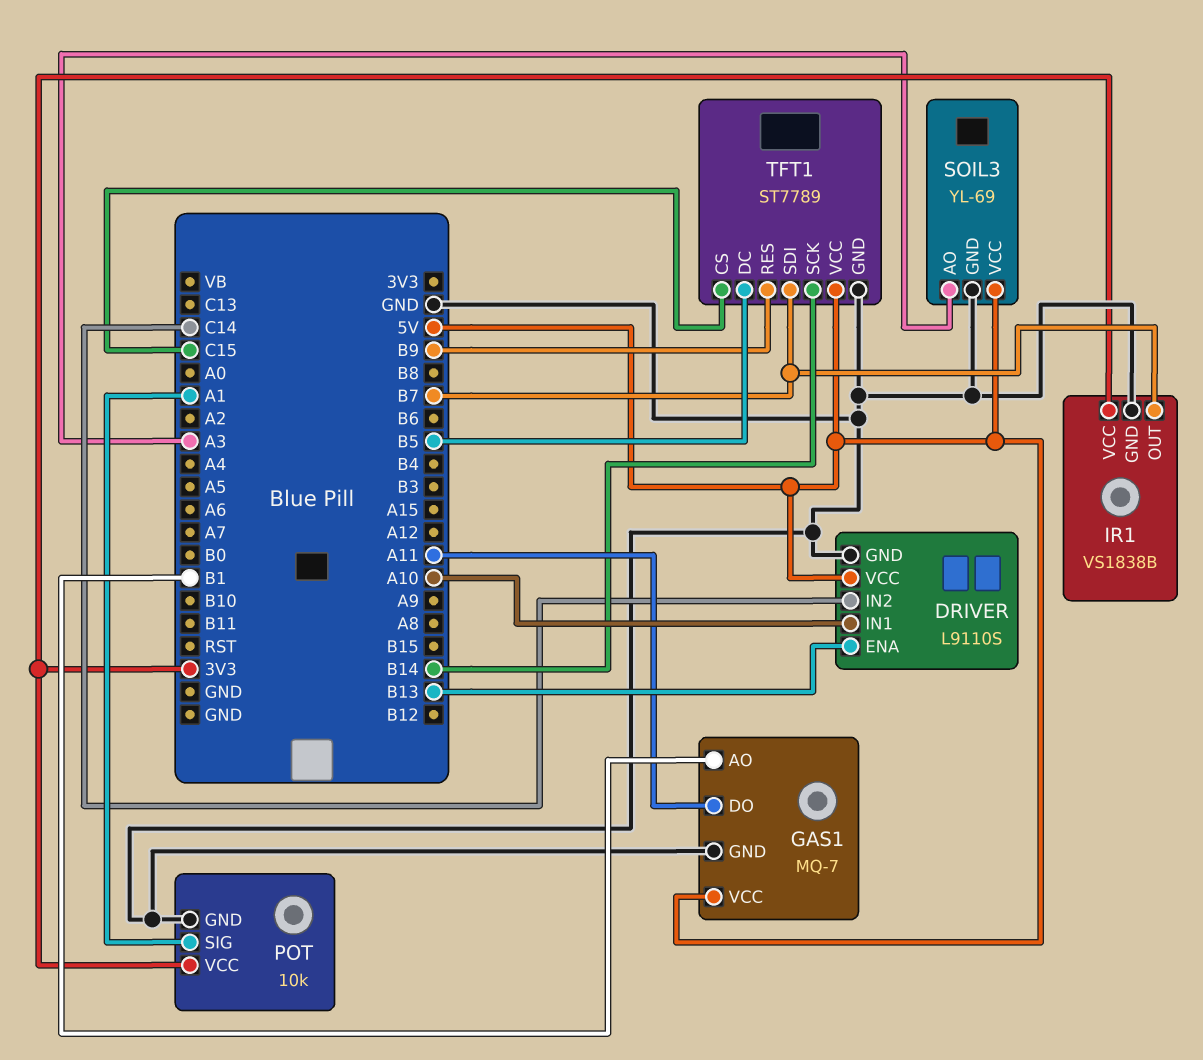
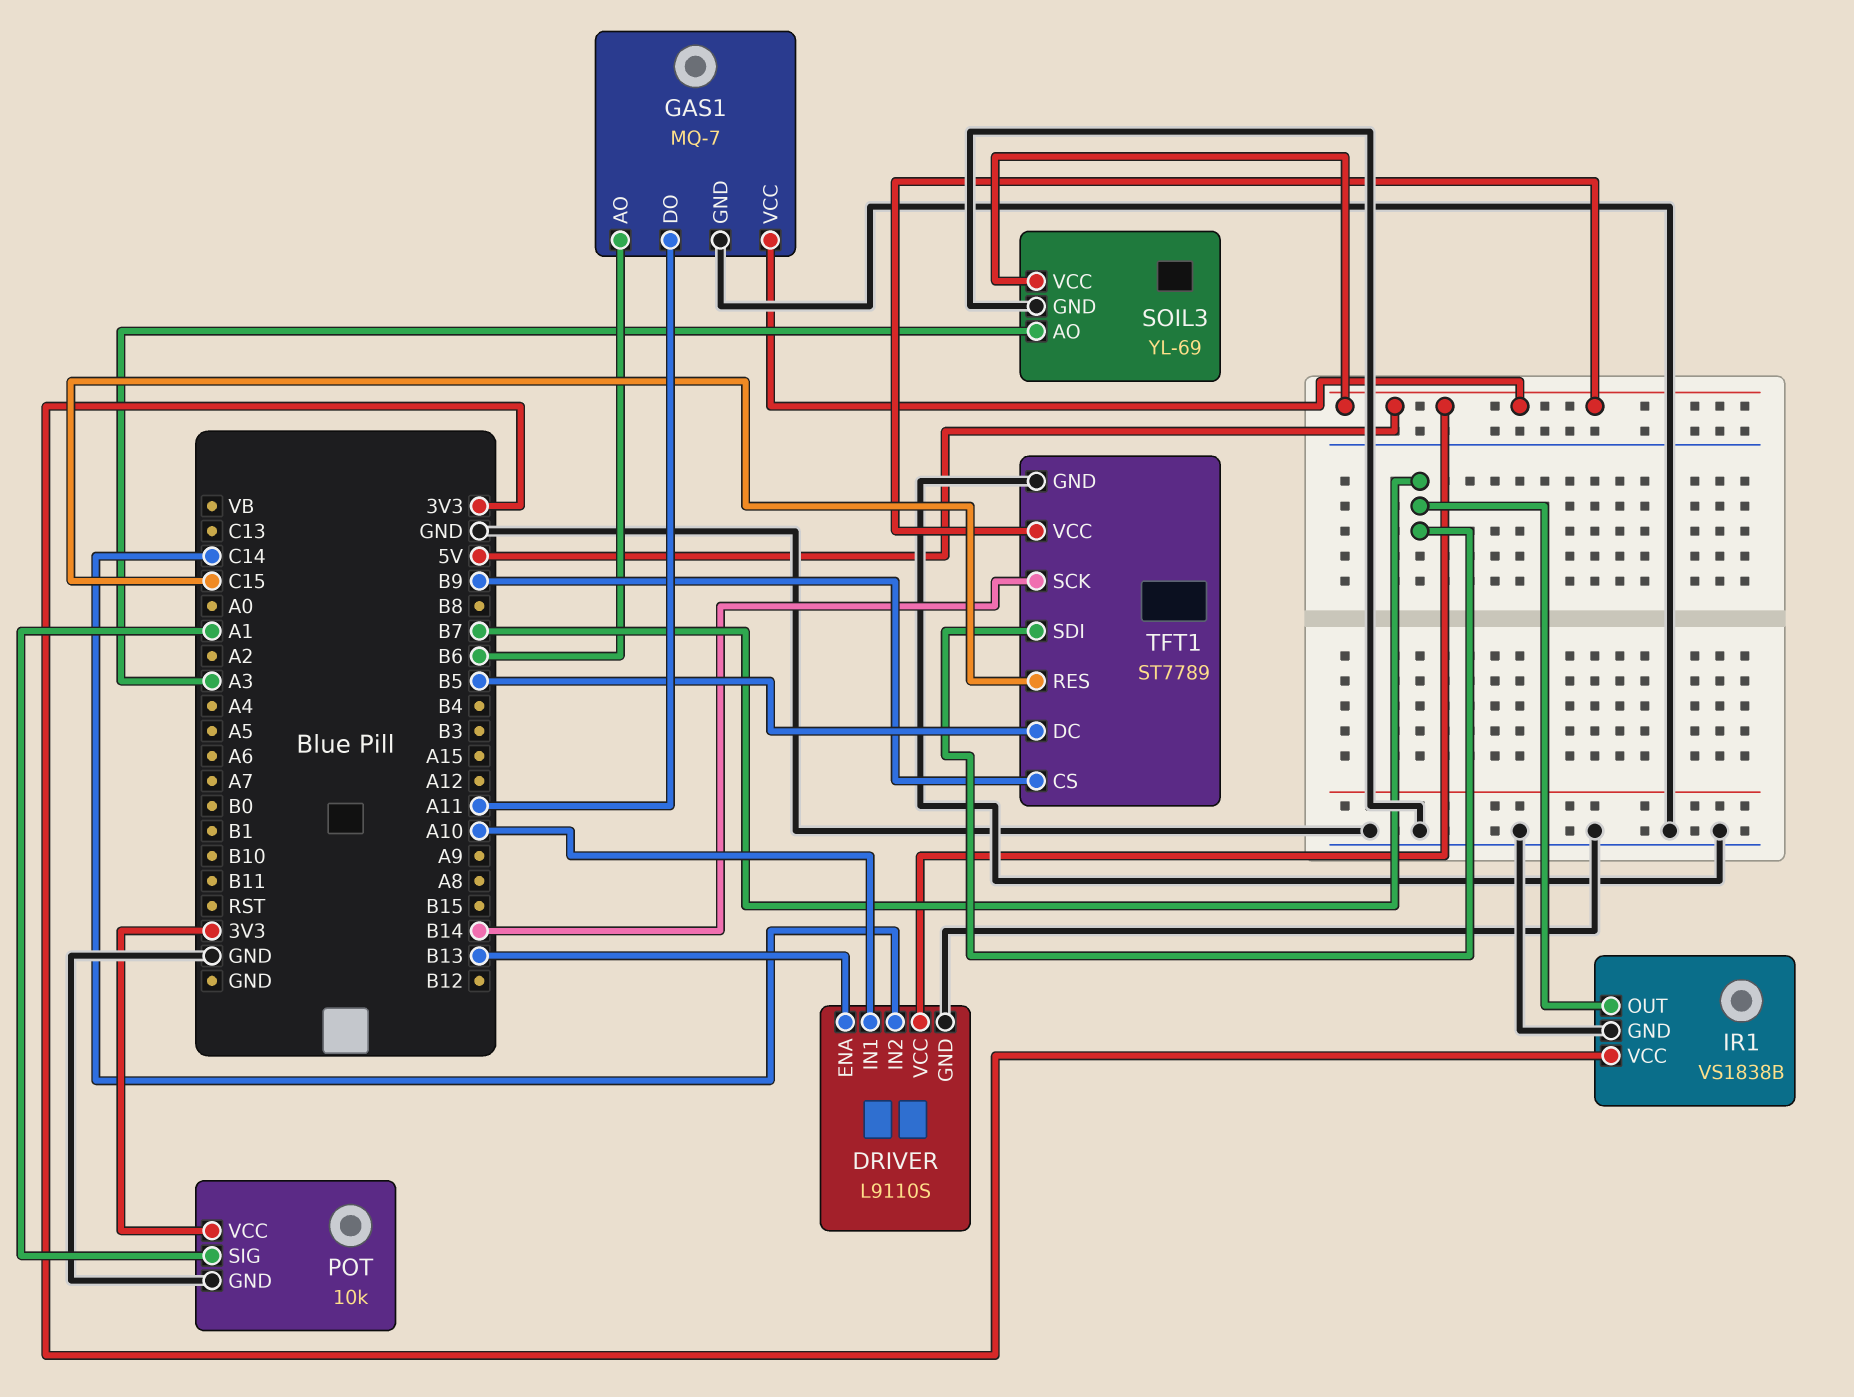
GAS1 pin AO: B1 -> B6
TFT1 pin CS: C15 -> B9
TFT1 pin RES: B9 -> C15

